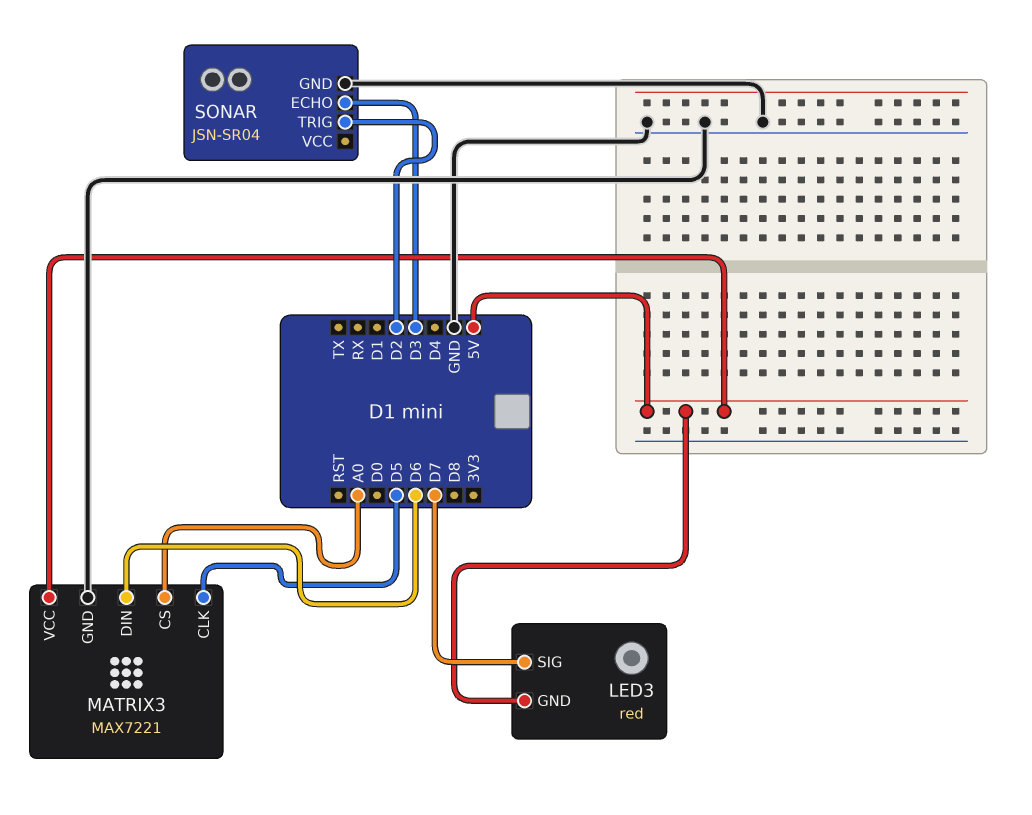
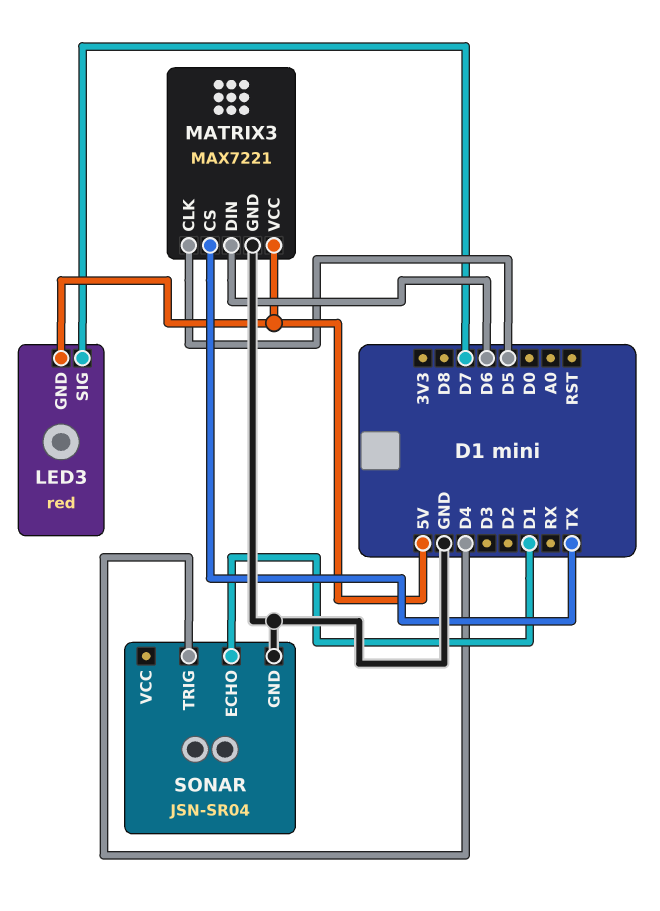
MATRIX3 pin CS: A0 -> TX
SONAR pin ECHO: D3 -> D1
SONAR pin TRIG: D2 -> D4

